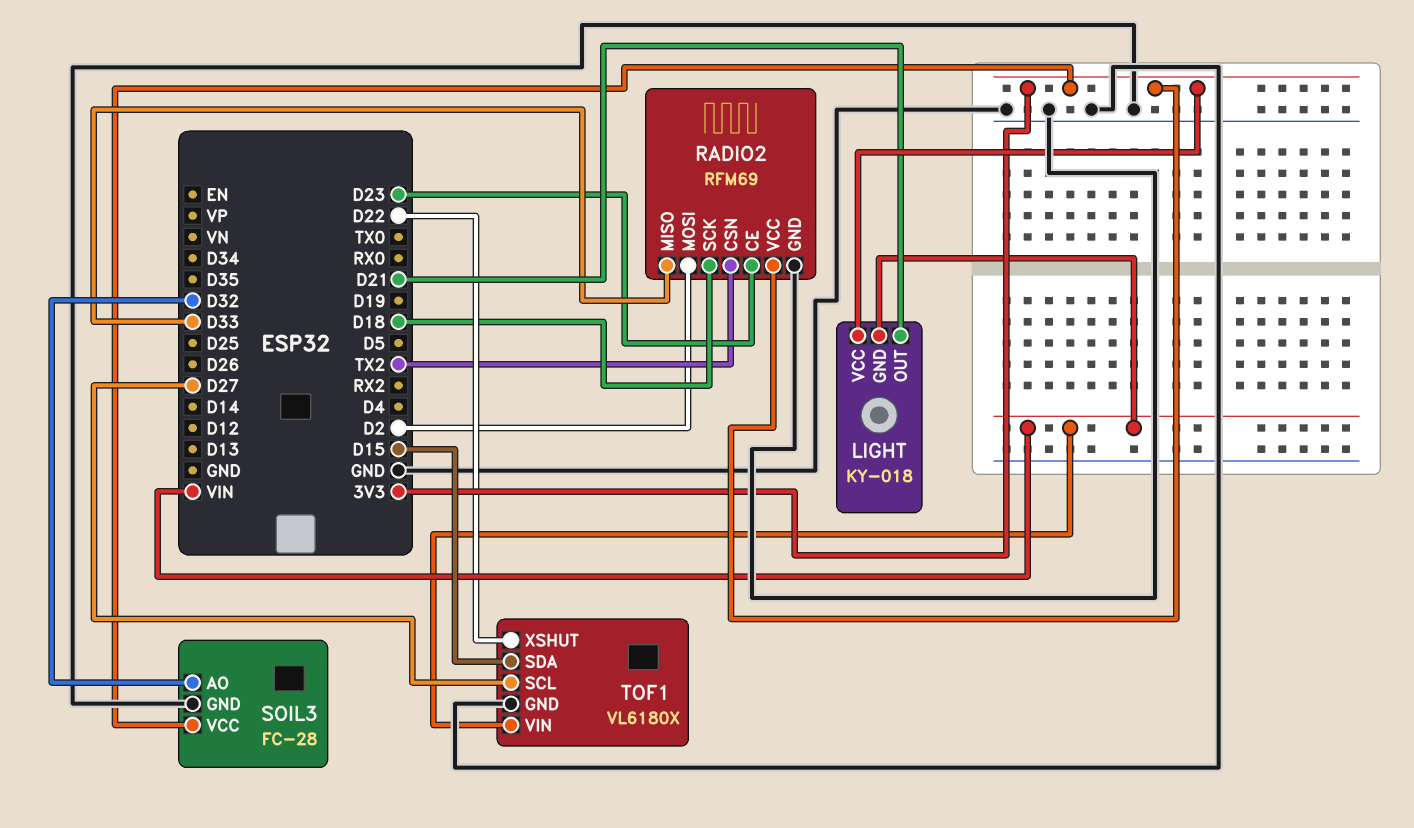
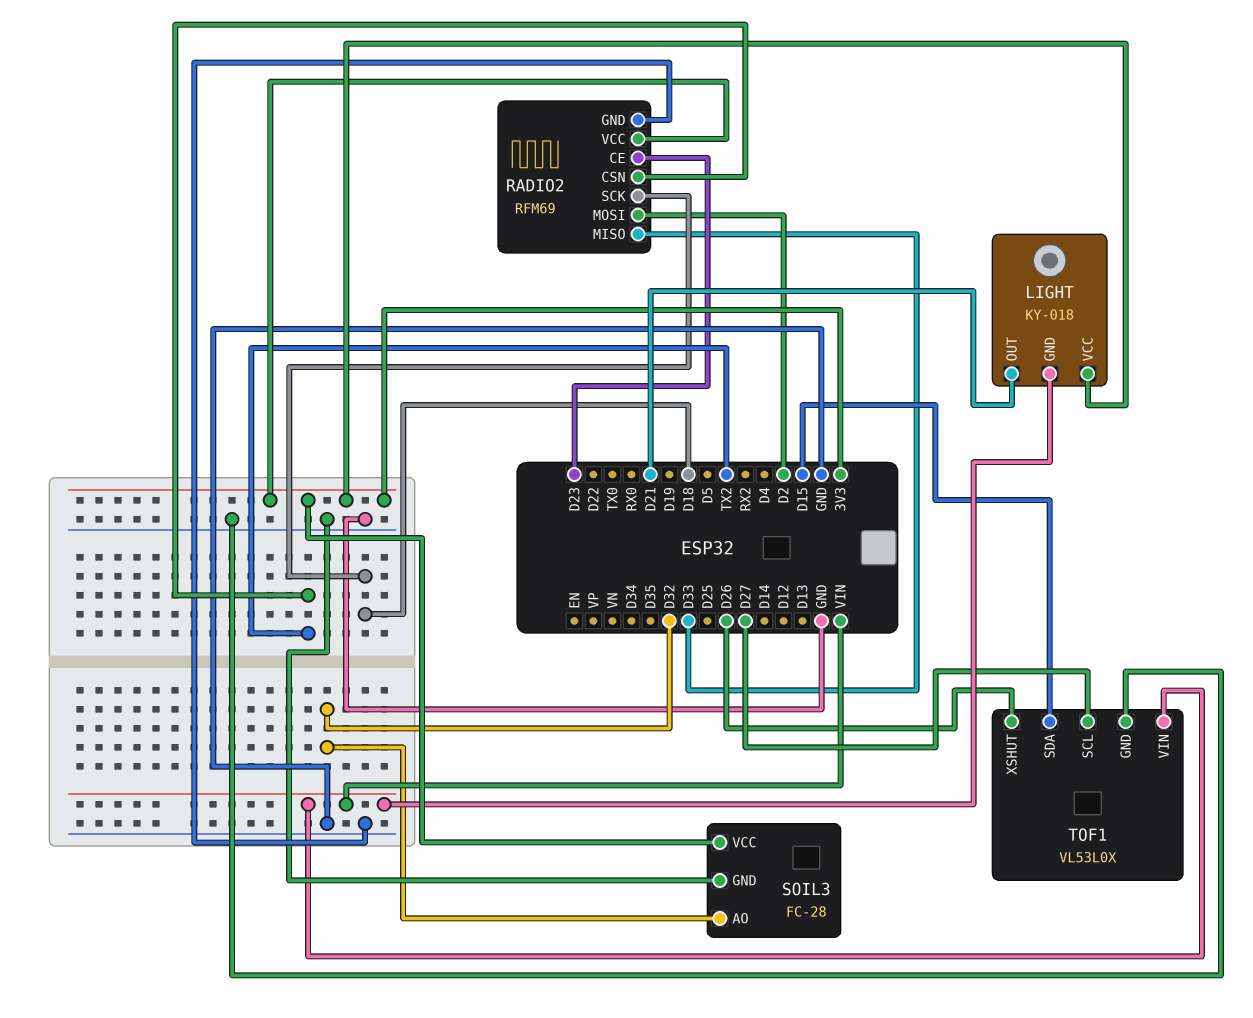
TOF1: VL6180X -> VL53L0X
TOF1 pin XSHUT: D22 -> D26

